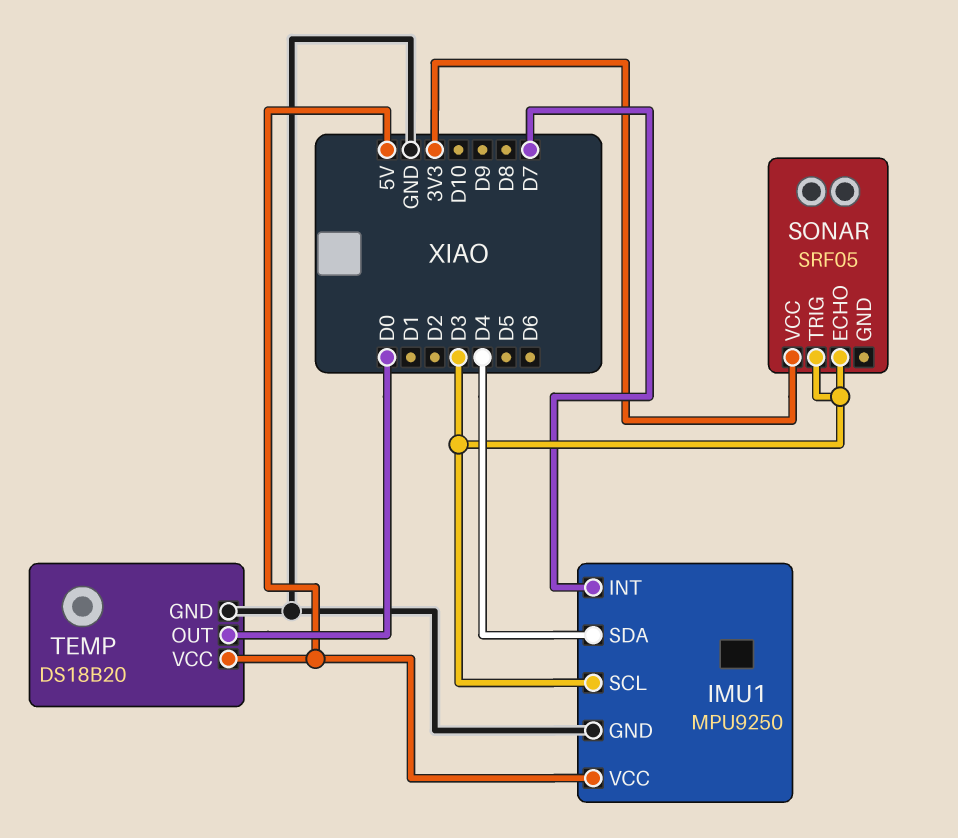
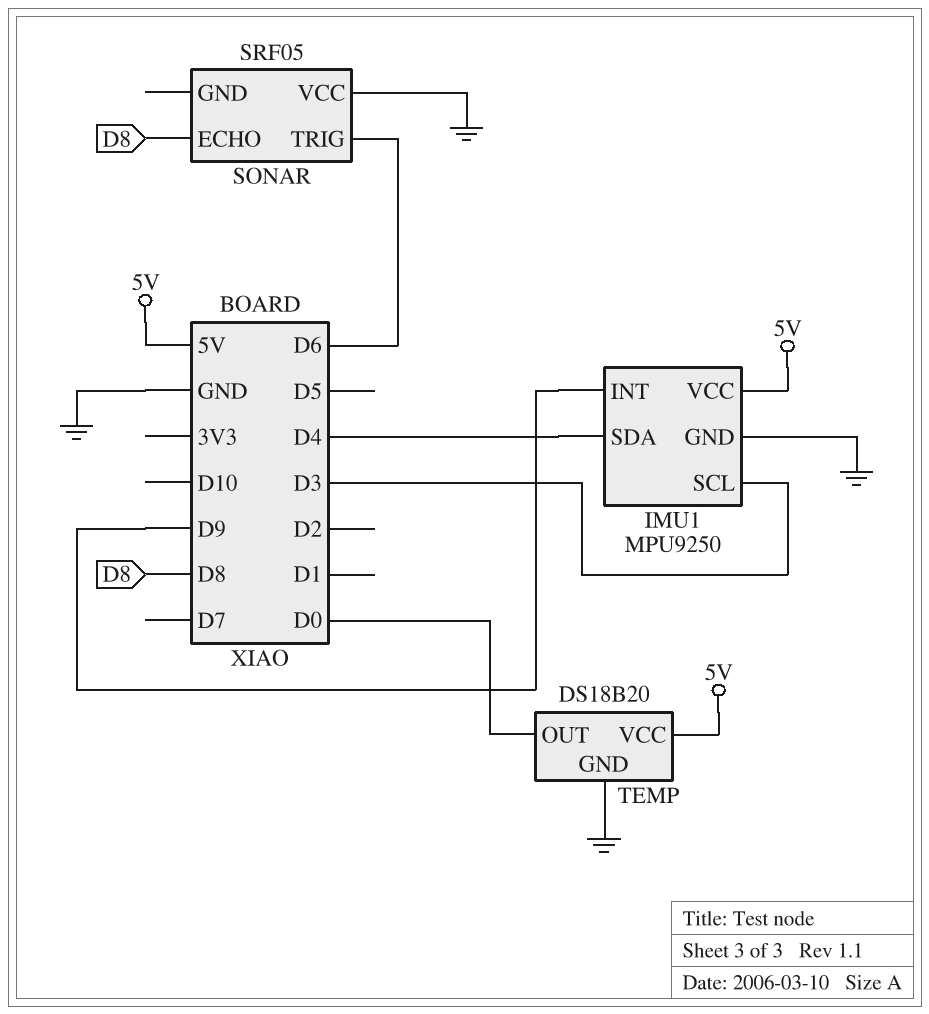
IMU1 pin INT: D7 -> D9
SONAR pin ECHO: D3 -> D8
SONAR pin TRIG: D3 -> D6
SONAR pin VCC: 3V3 -> GND

